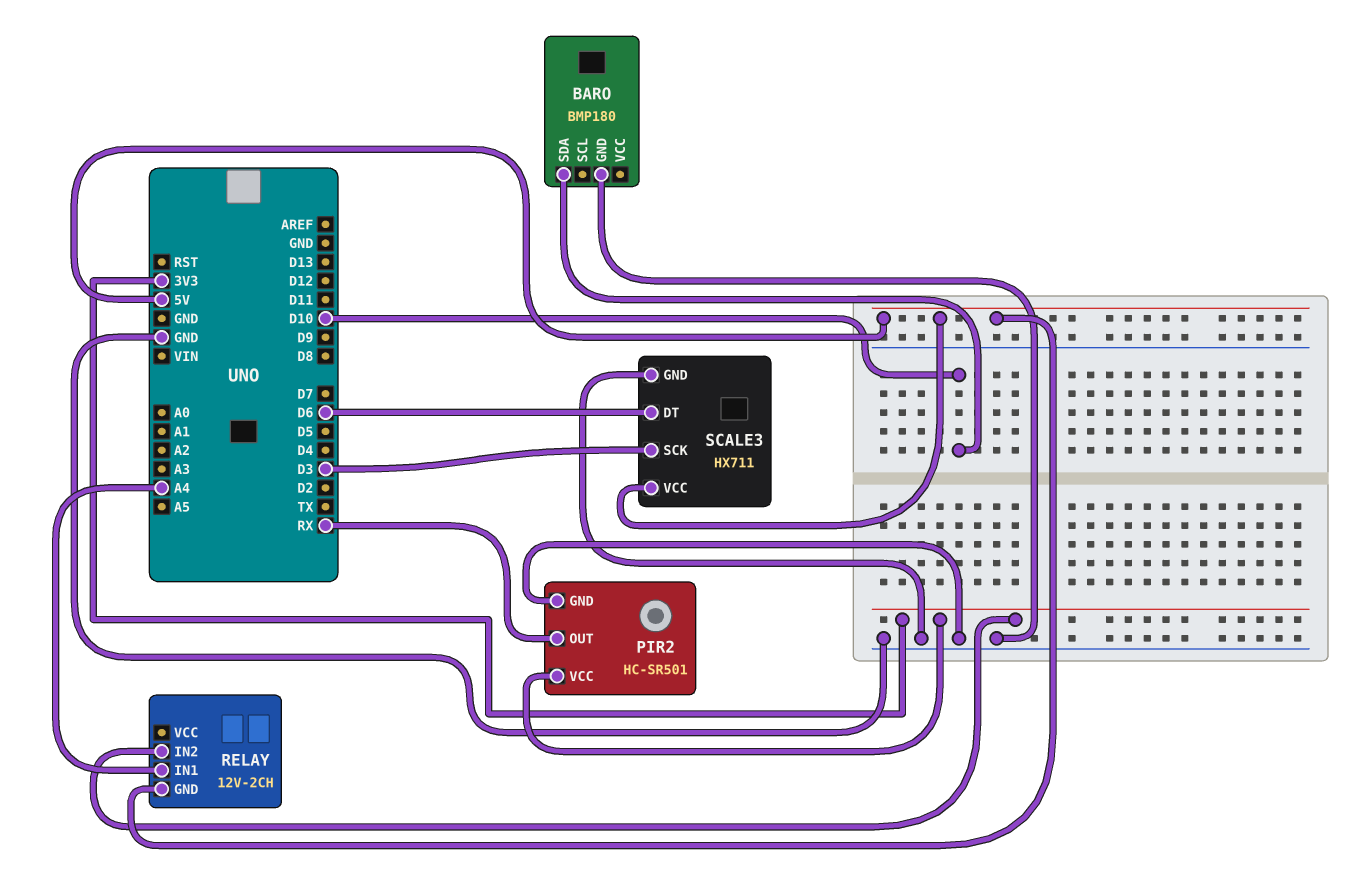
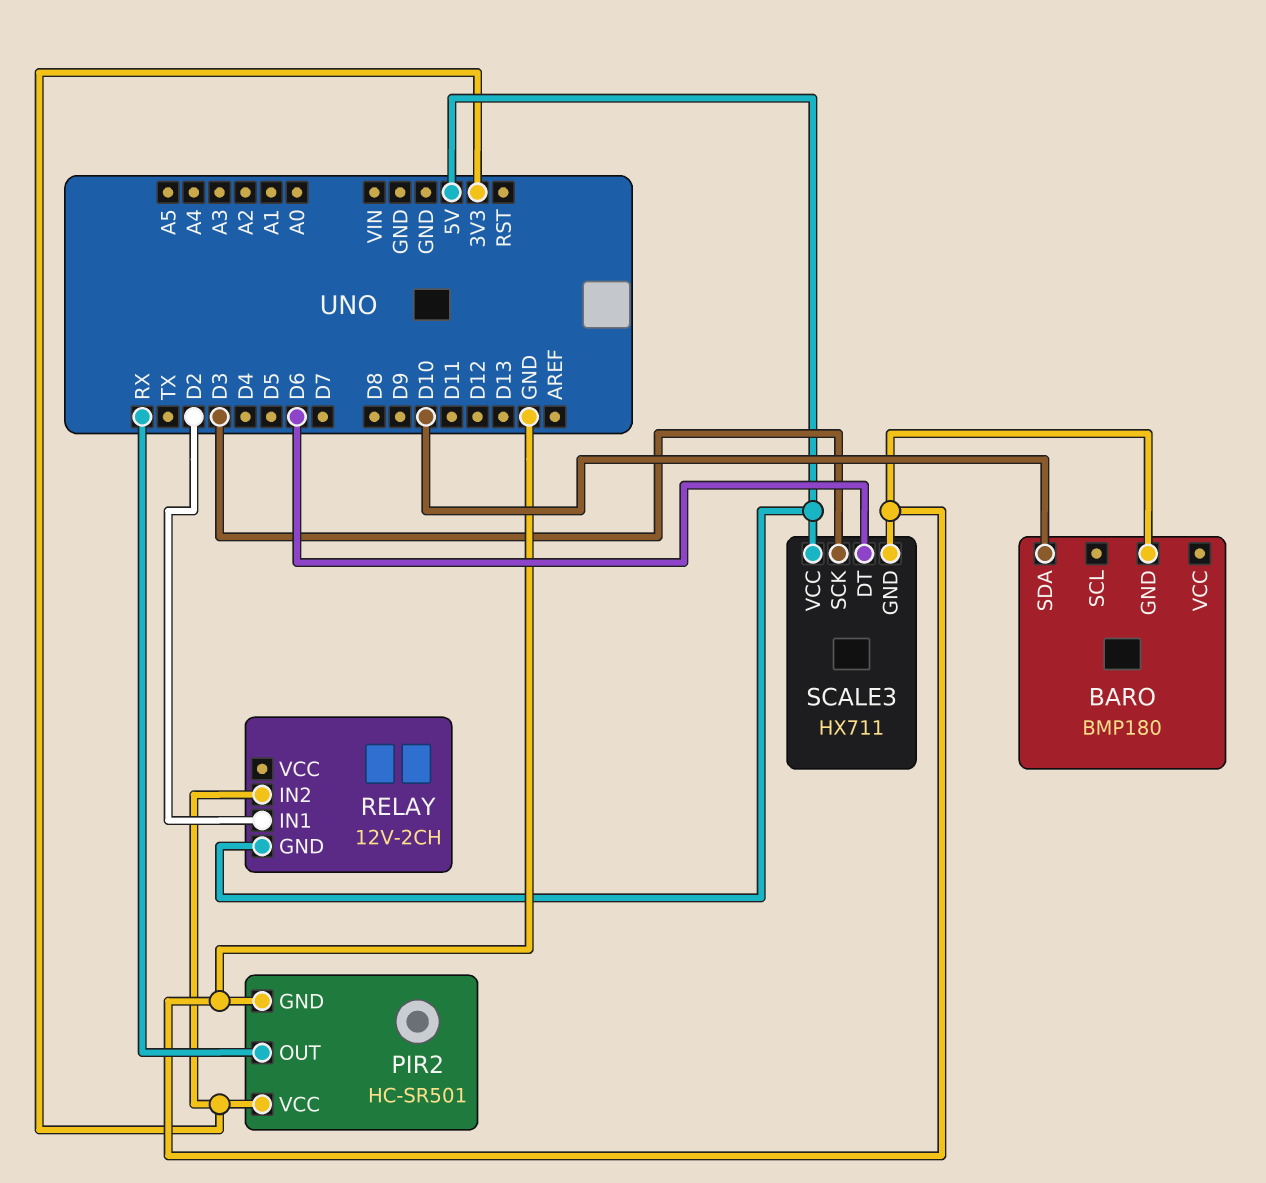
RELAY pin IN1: A4 -> D2

